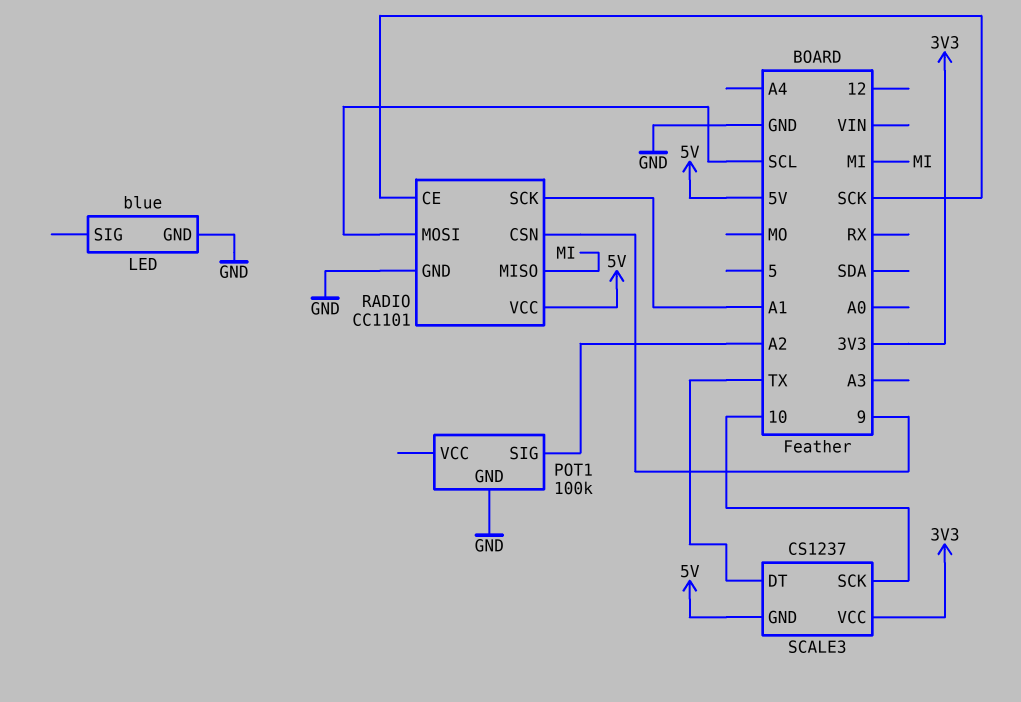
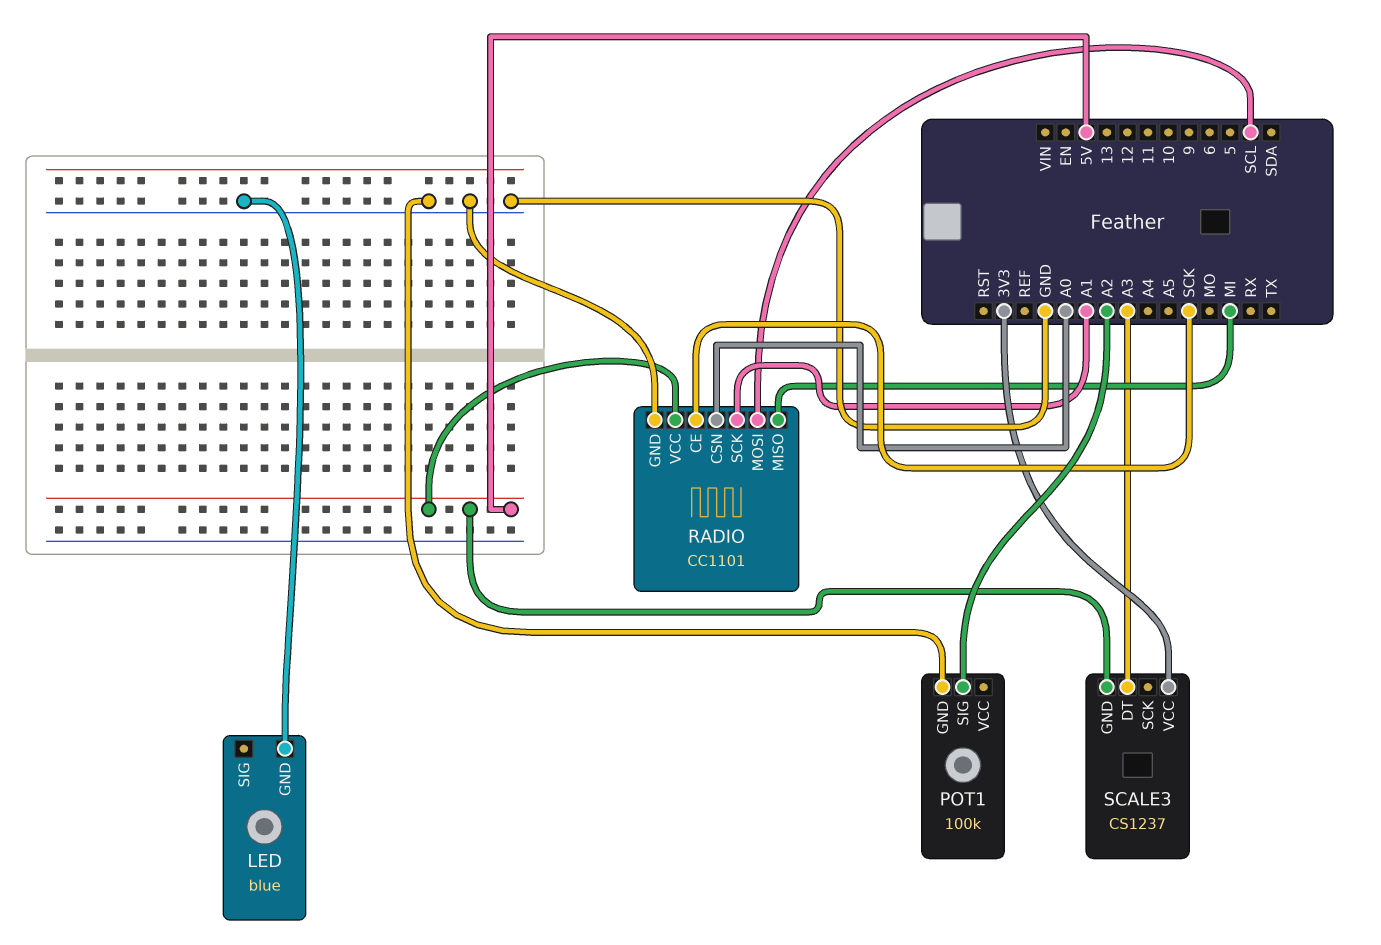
RADIO pin CSN: 9 -> A0
SCALE3 pin DT: TX -> A3
SCALE3 pin SCK: 10 -> none

